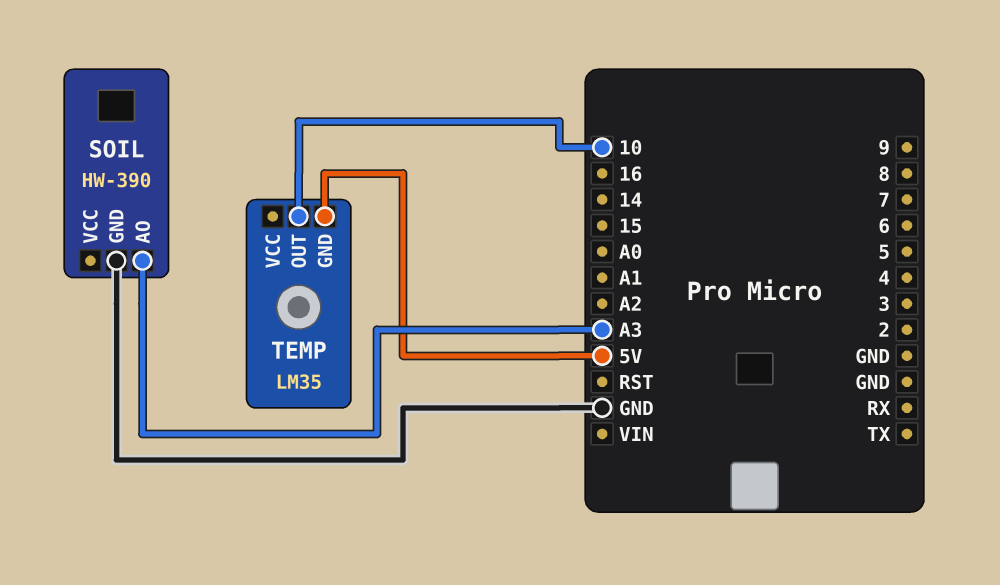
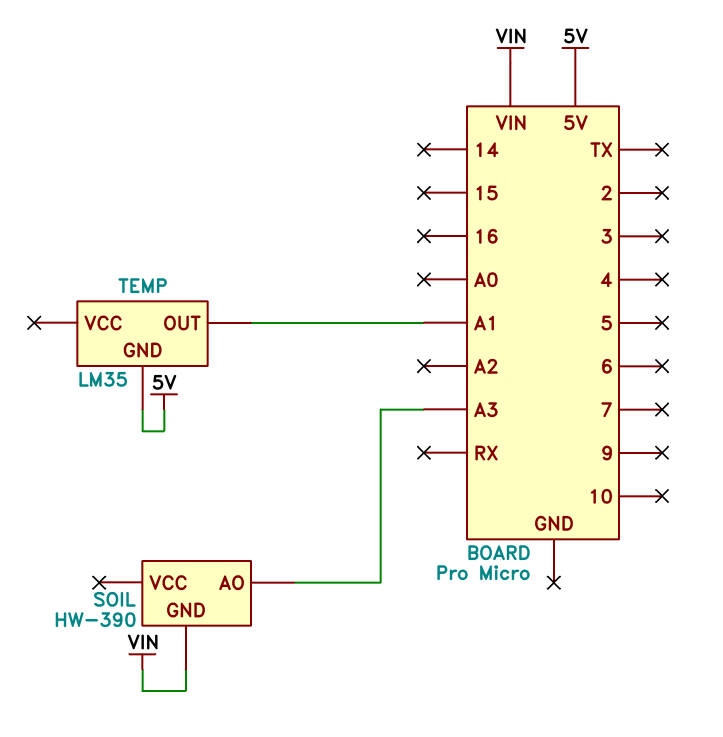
SOIL pin GND: GND -> VIN
TEMP pin OUT: 10 -> A1

